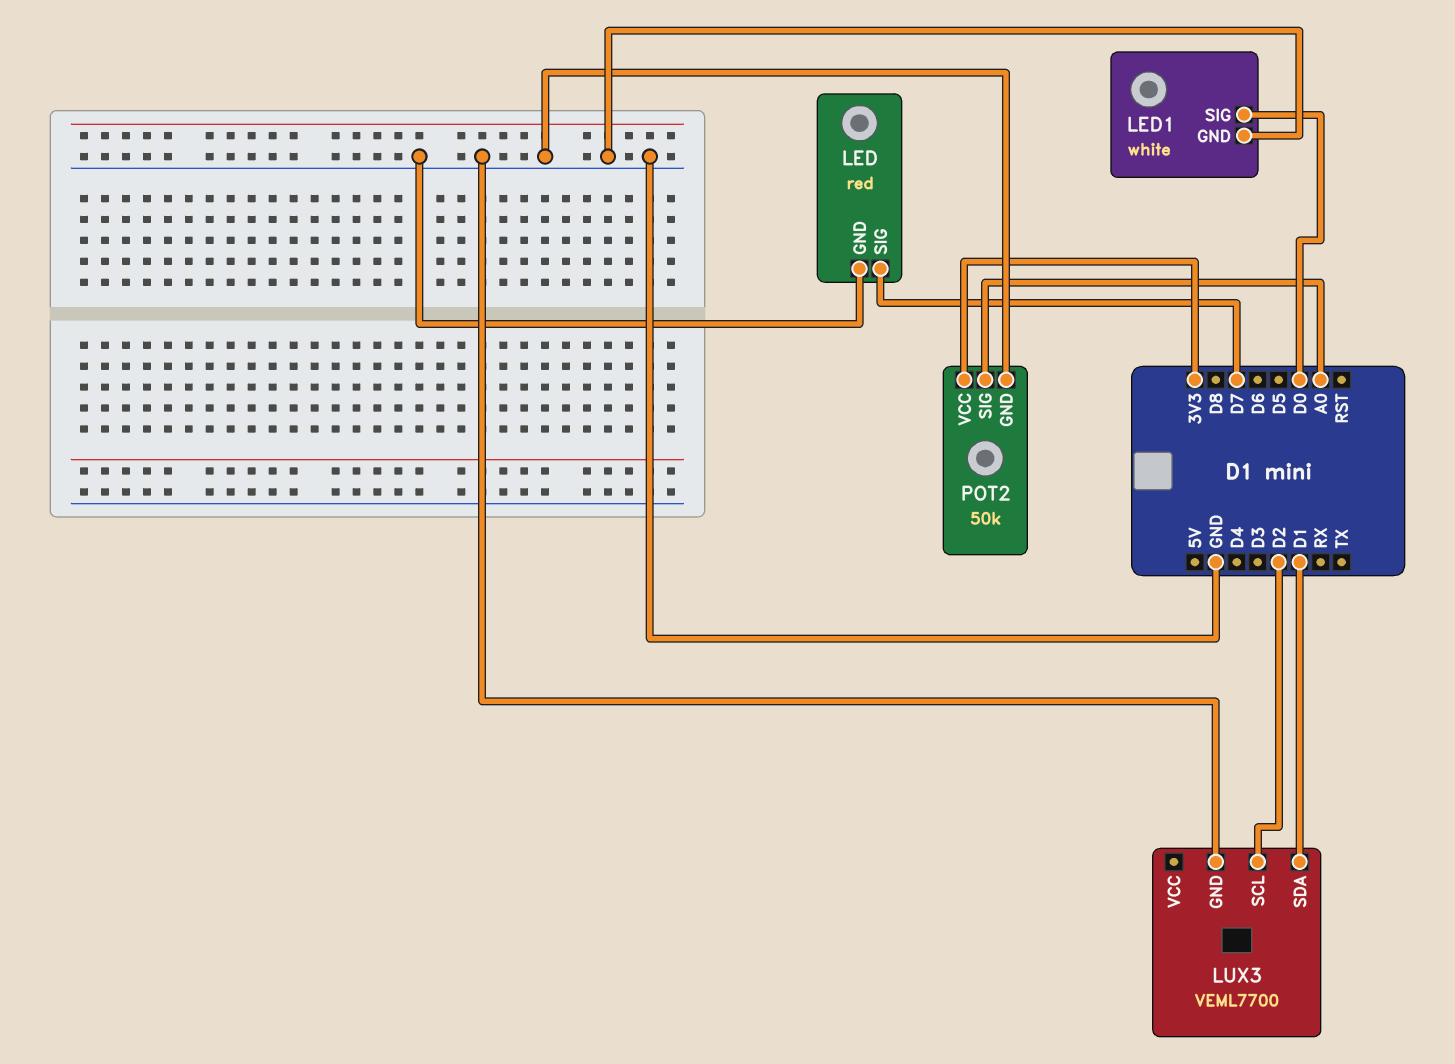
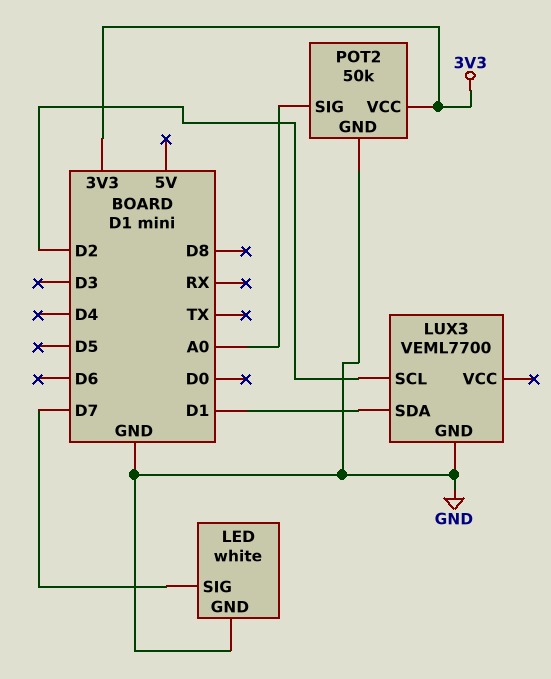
LED: red -> white
LED1: white -> none
LED1 pin GND: GND -> none
LED1 pin SIG: D0 -> none

